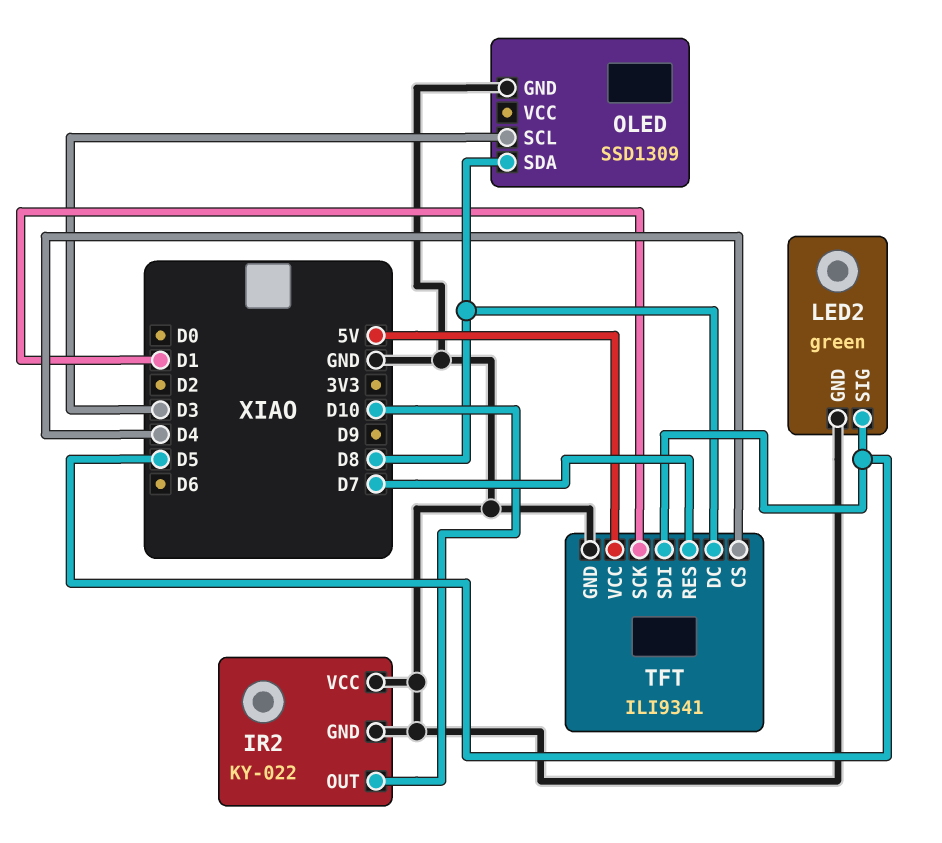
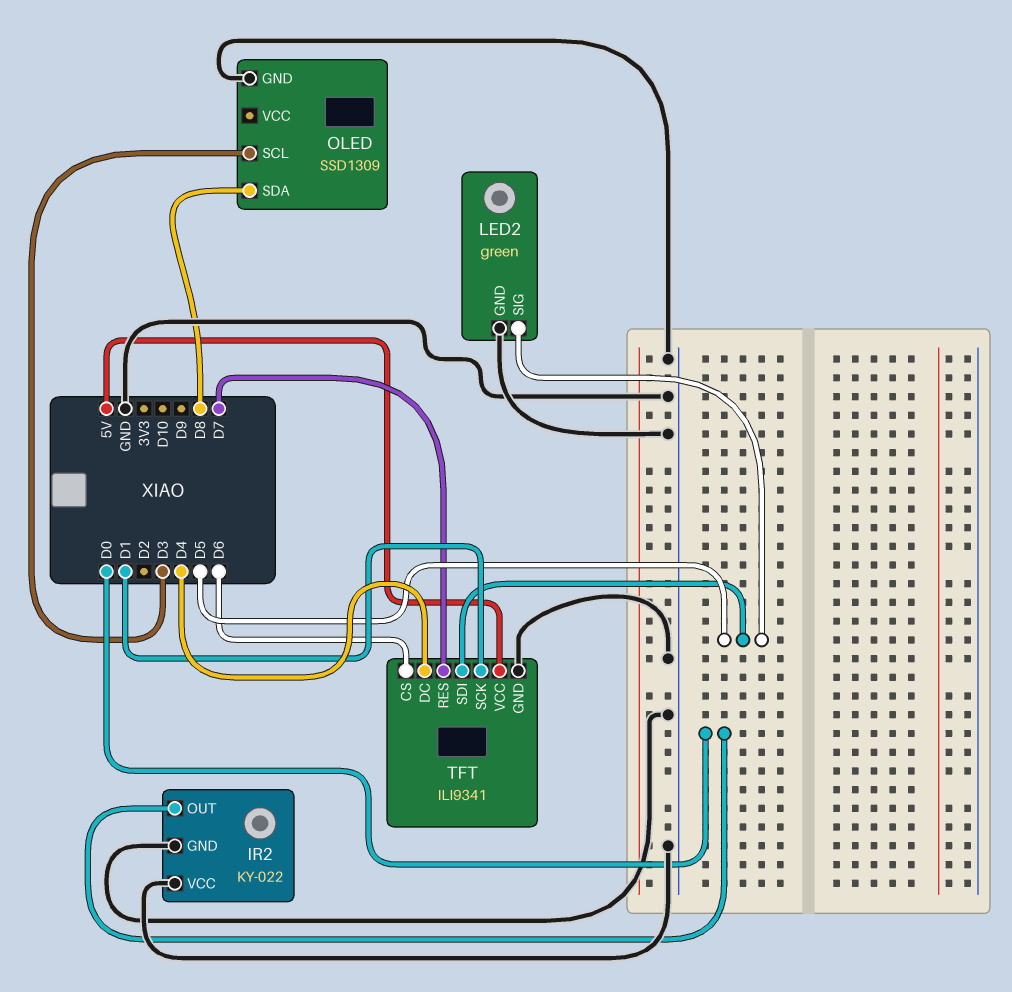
IR2 pin OUT: D10 -> D0
TFT pin CS: D4 -> D6
TFT pin DC: D8 -> D4

